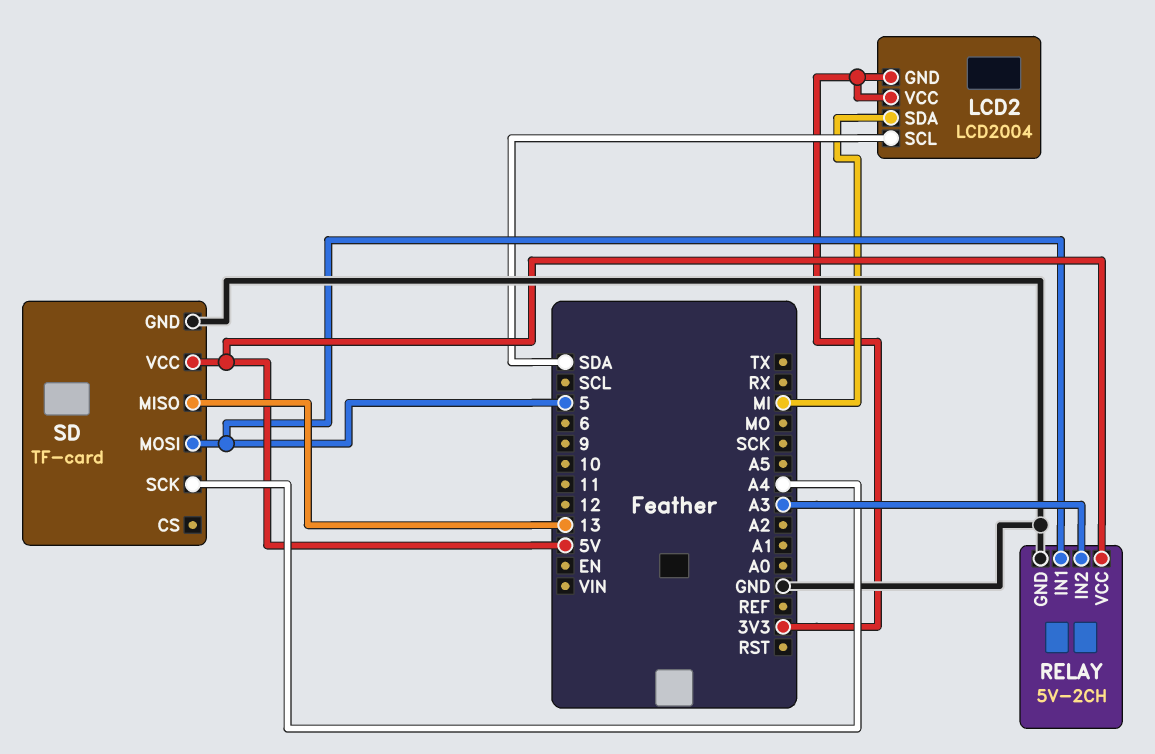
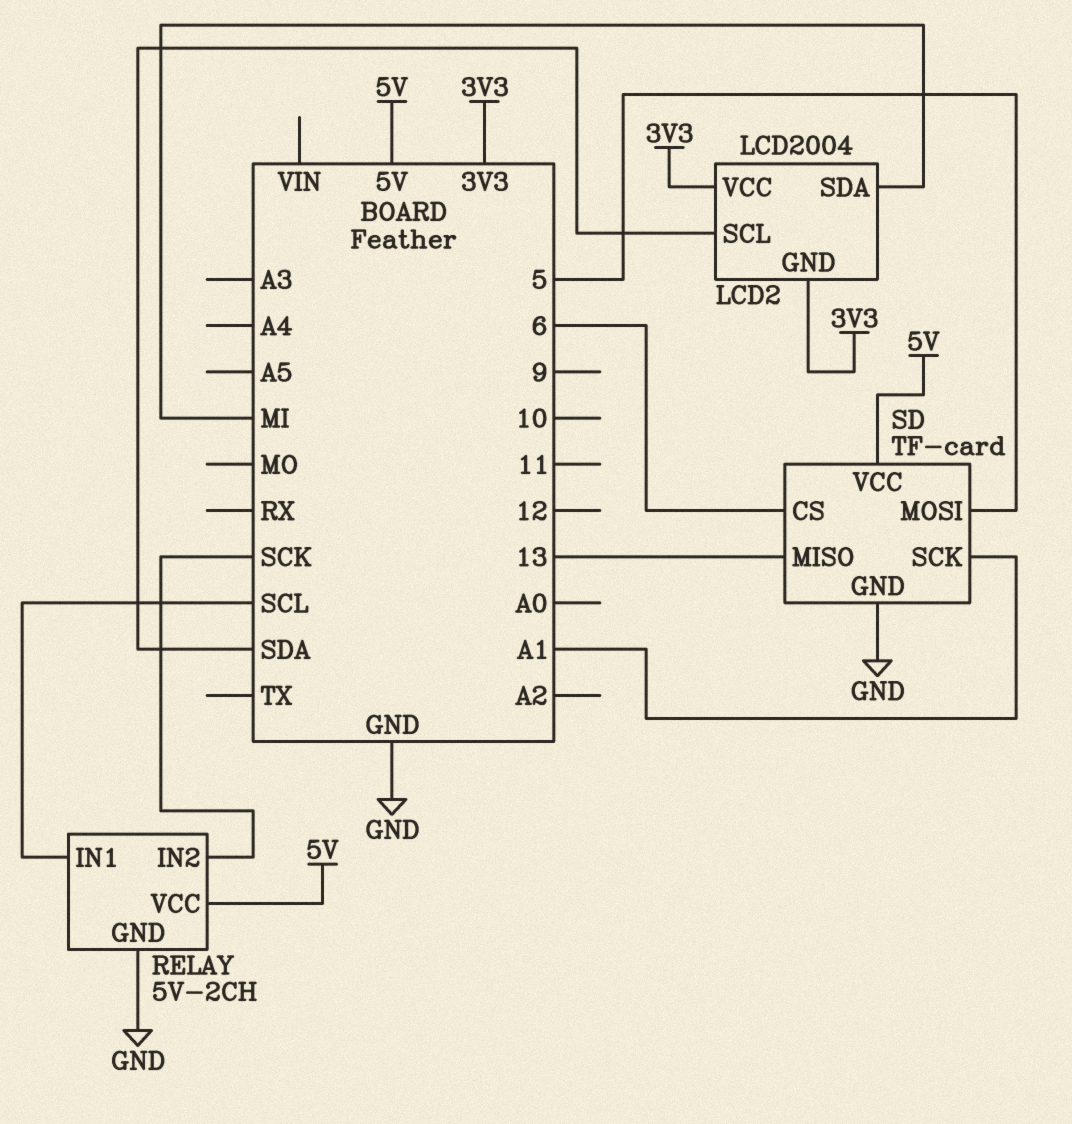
RELAY pin IN1: 5 -> SCL
RELAY pin IN2: A3 -> SCK
SD pin CS: none -> 6
SD pin SCK: A4 -> A1

